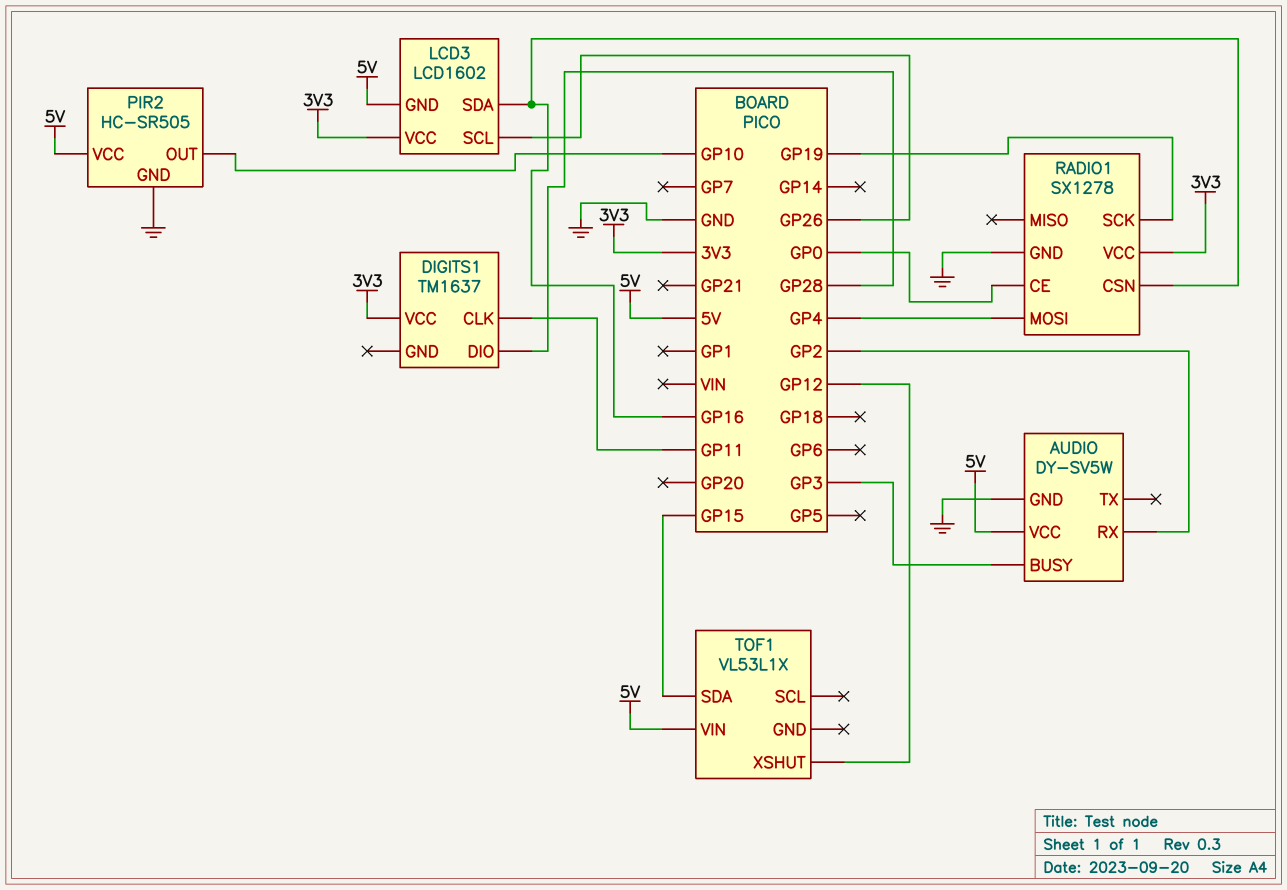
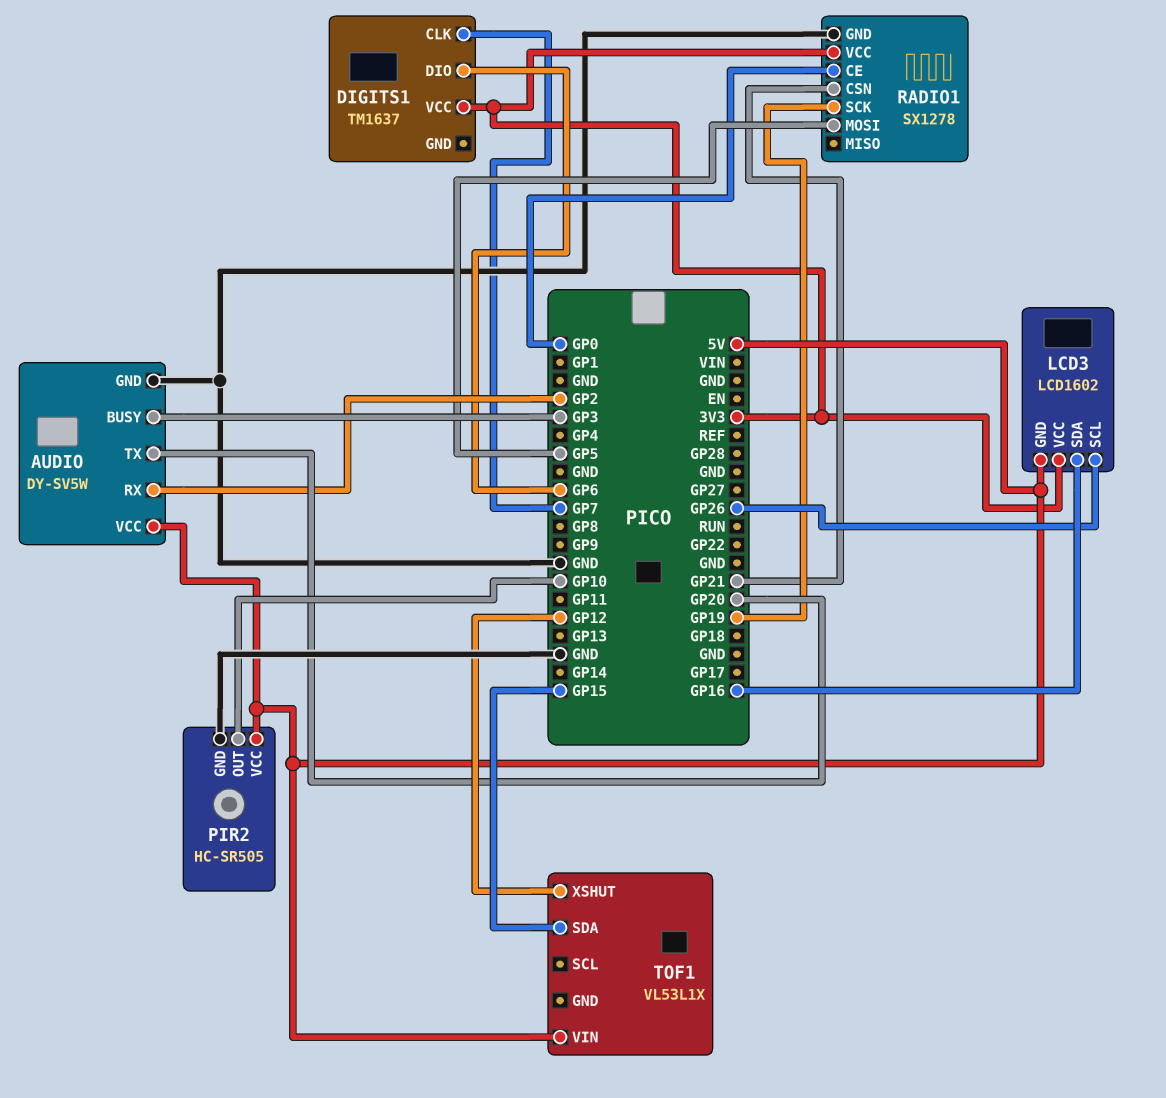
AUDIO pin TX: none -> GP20
DIGITS1 pin CLK: GP11 -> GP7
DIGITS1 pin DIO: GP28 -> GP6
RADIO1 pin CSN: GP16 -> GP21
RADIO1 pin MOSI: GP4 -> GP5

